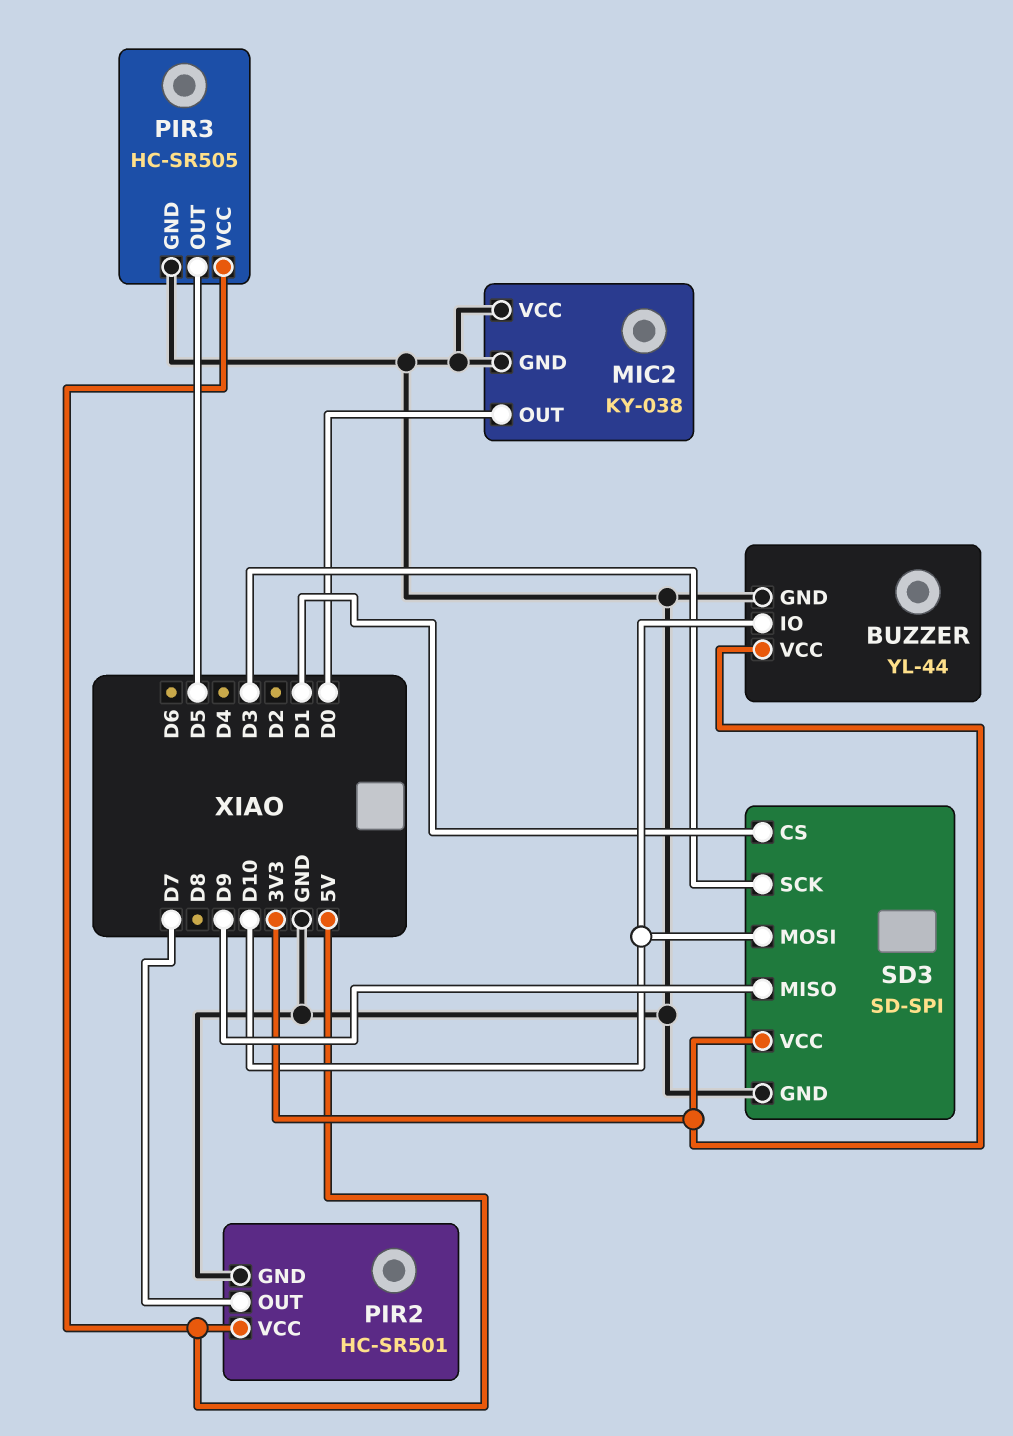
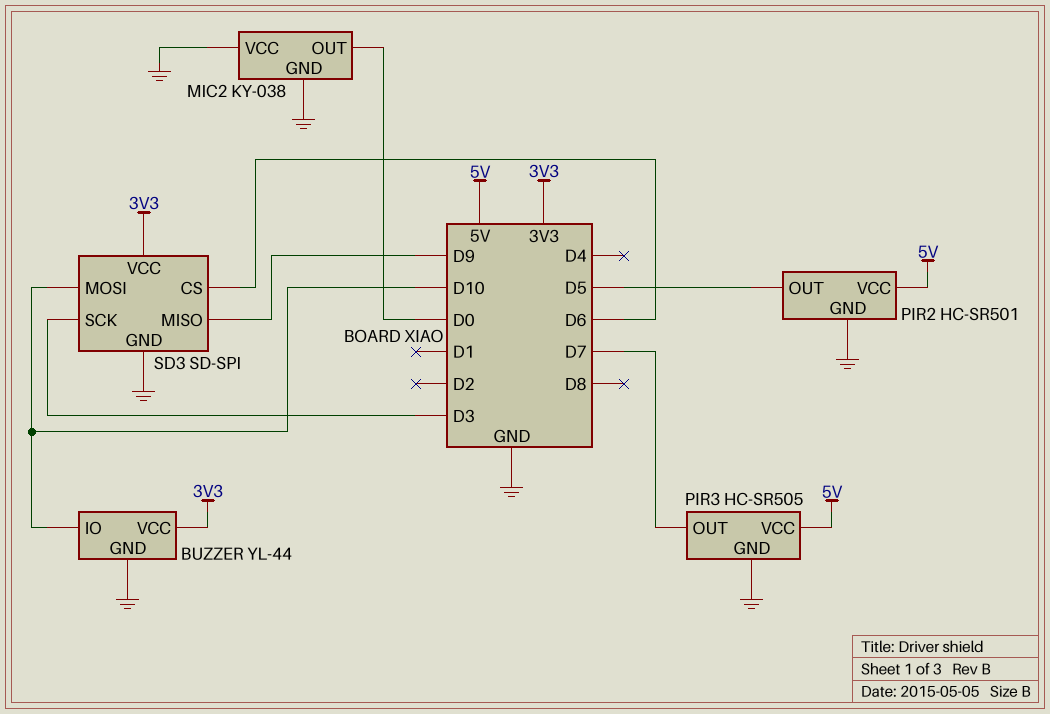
PIR2 pin OUT: D7 -> D5
PIR3 pin OUT: D5 -> D7
SD3 pin CS: D1 -> D6

